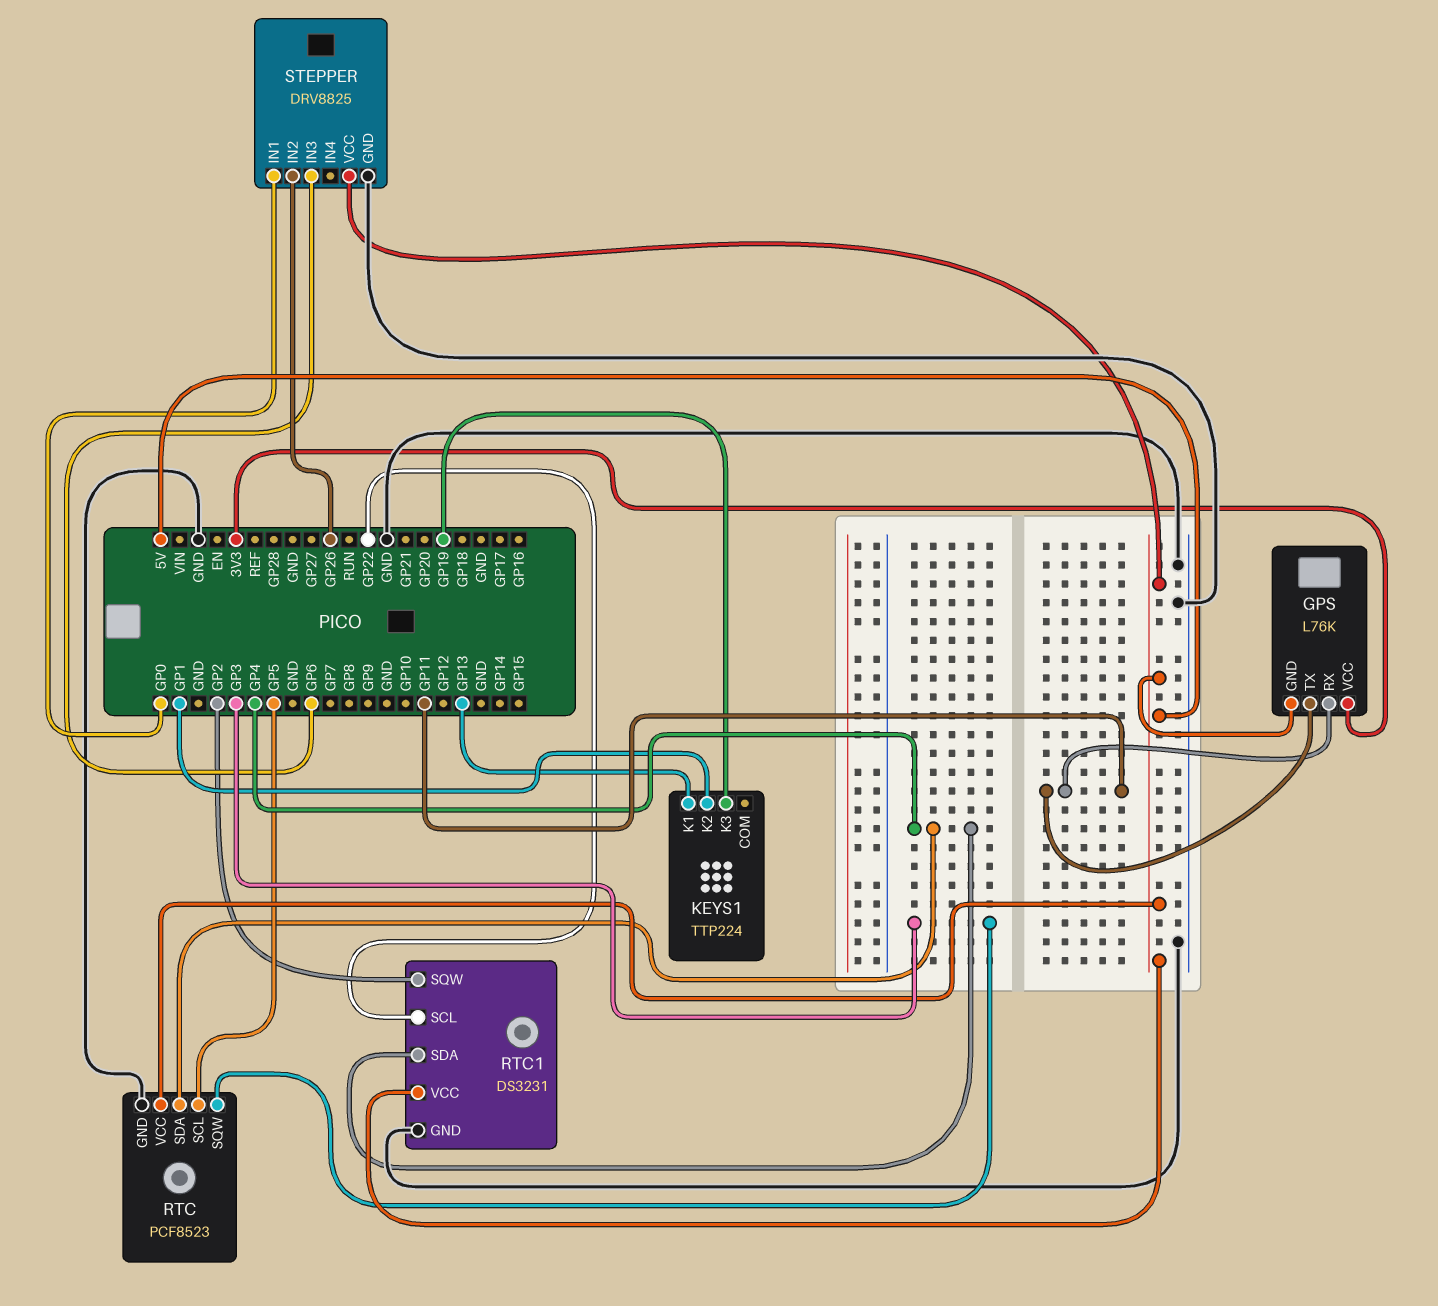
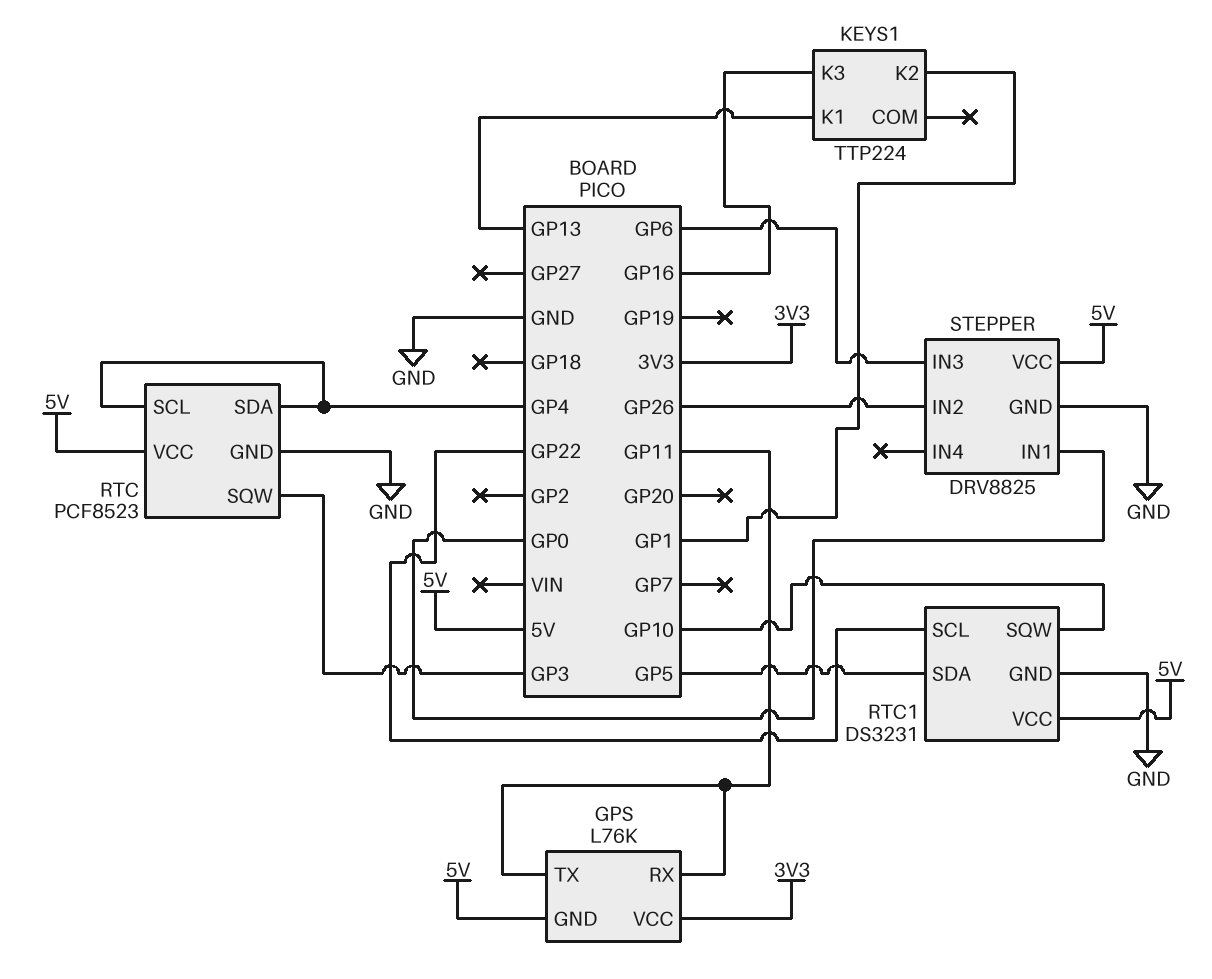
KEYS1 pin K3: GP19 -> GP16
RTC pin SCL: GP5 -> GP4
RTC1 pin SDA: GP4 -> GP5
RTC1 pin SQW: GP2 -> GP10

